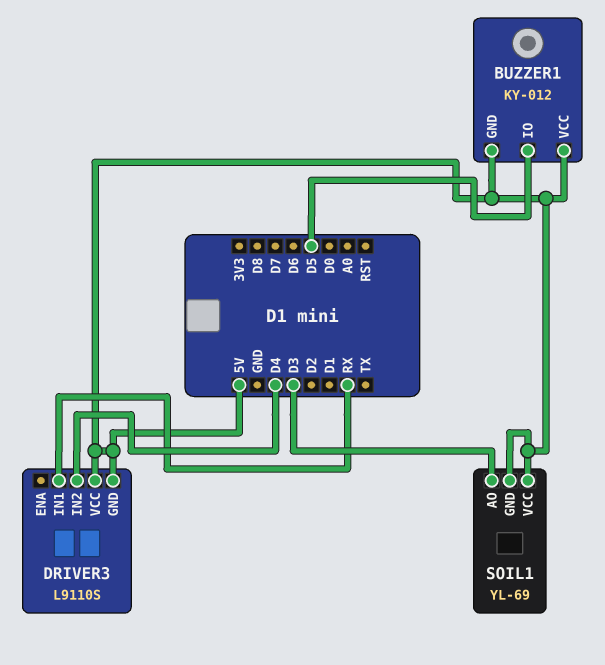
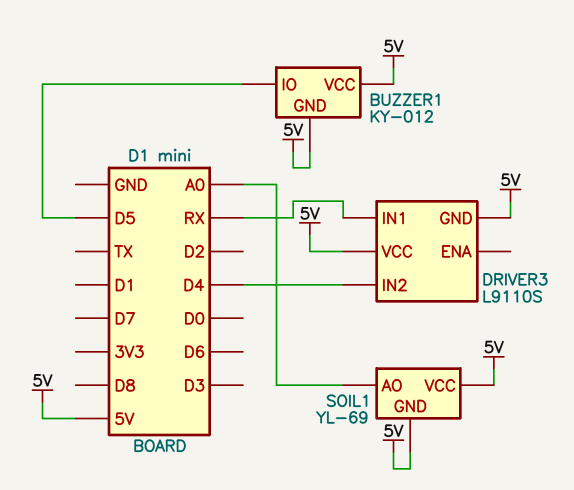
SOIL1 pin AO: D3 -> A0

